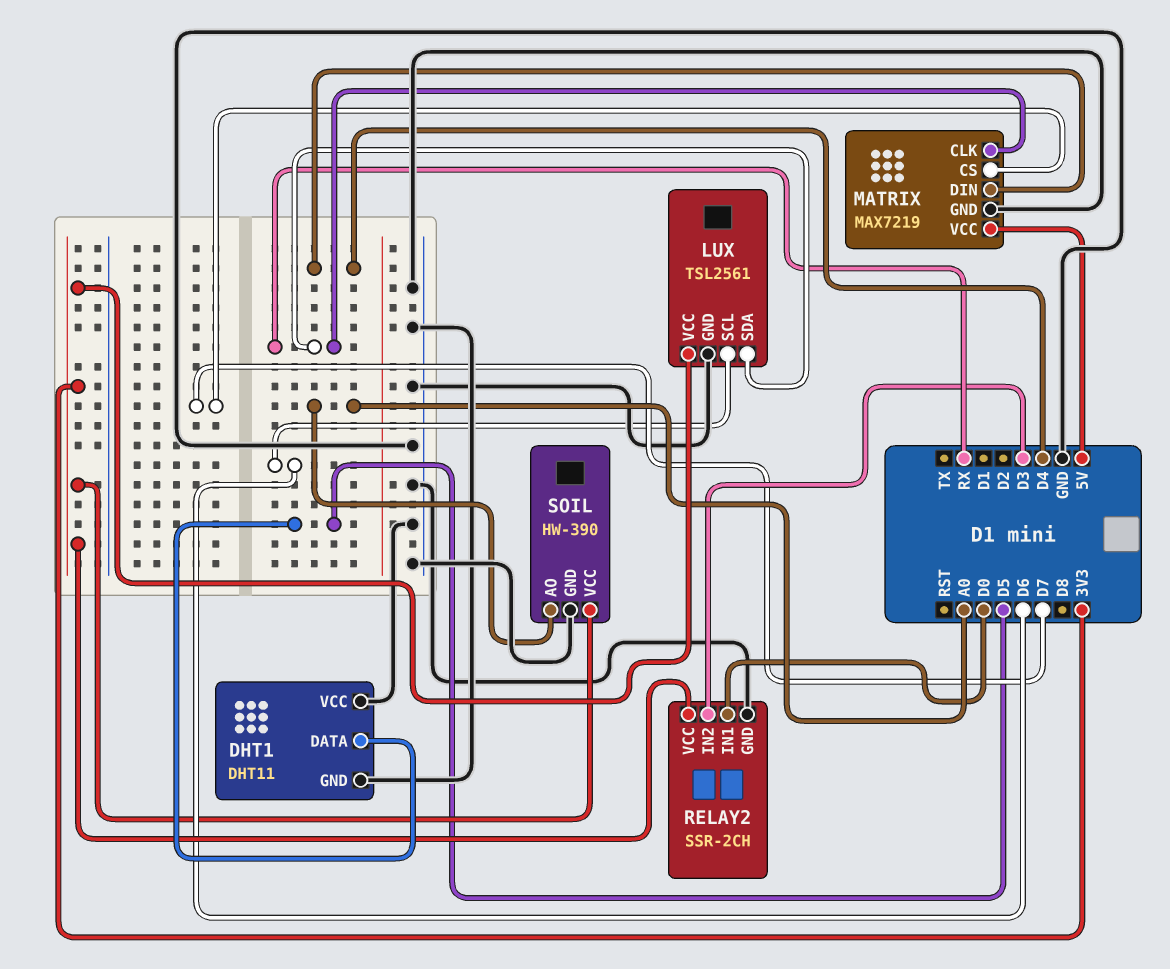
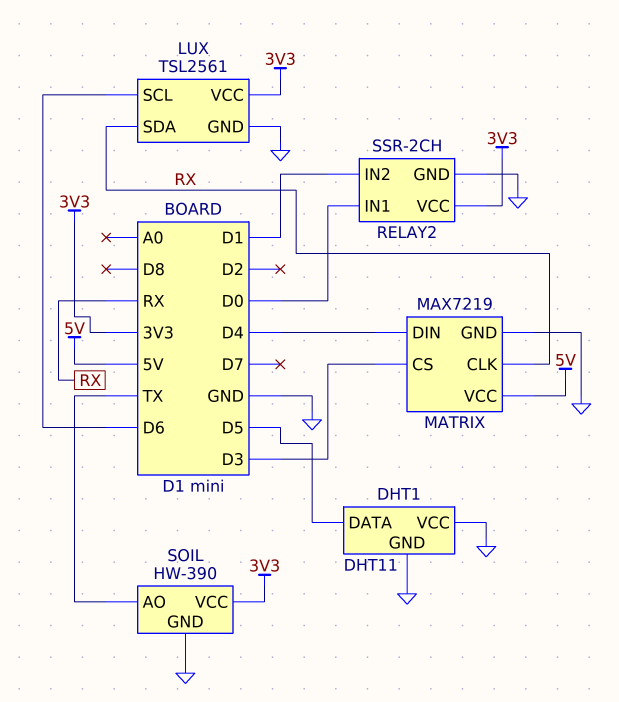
MATRIX pin CS: D7 -> D3
RELAY2 pin IN2: D3 -> D1
SOIL pin AO: A0 -> TX

